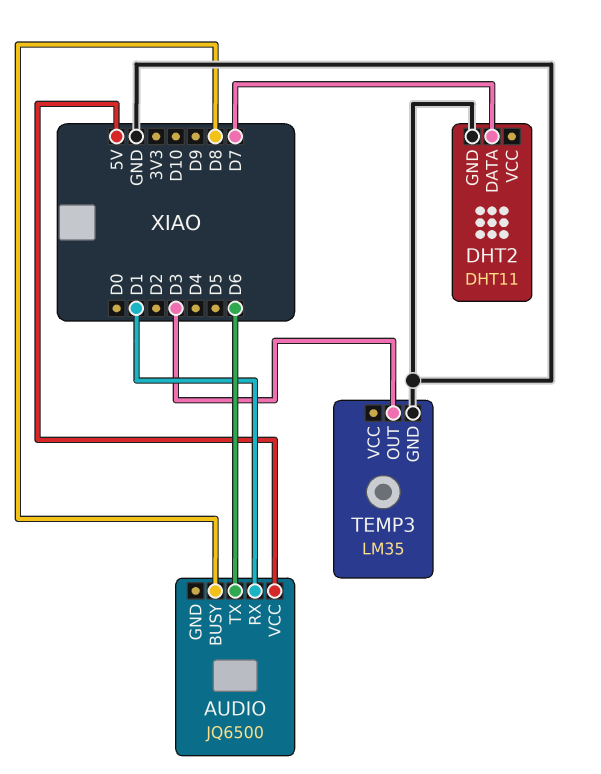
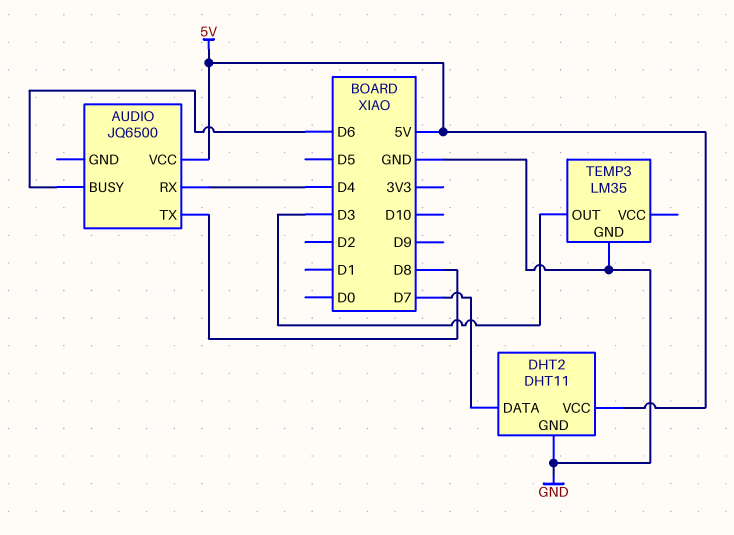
AUDIO pin BUSY: D8 -> D6
AUDIO pin RX: D1 -> D4
AUDIO pin TX: D6 -> D8
DHT2 pin VCC: none -> 5V

